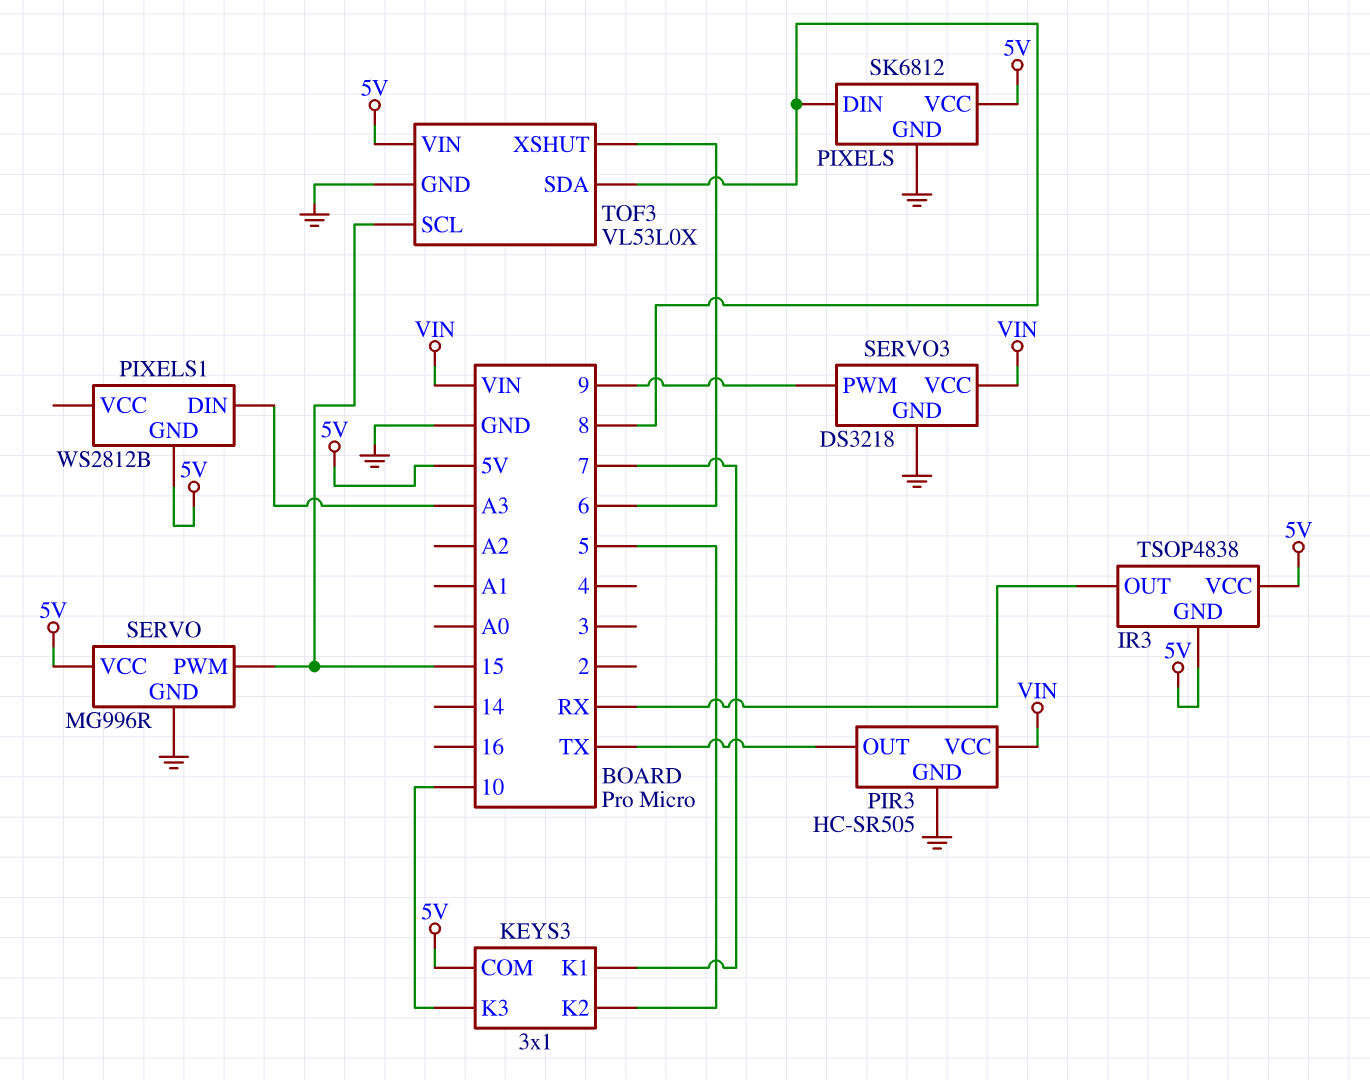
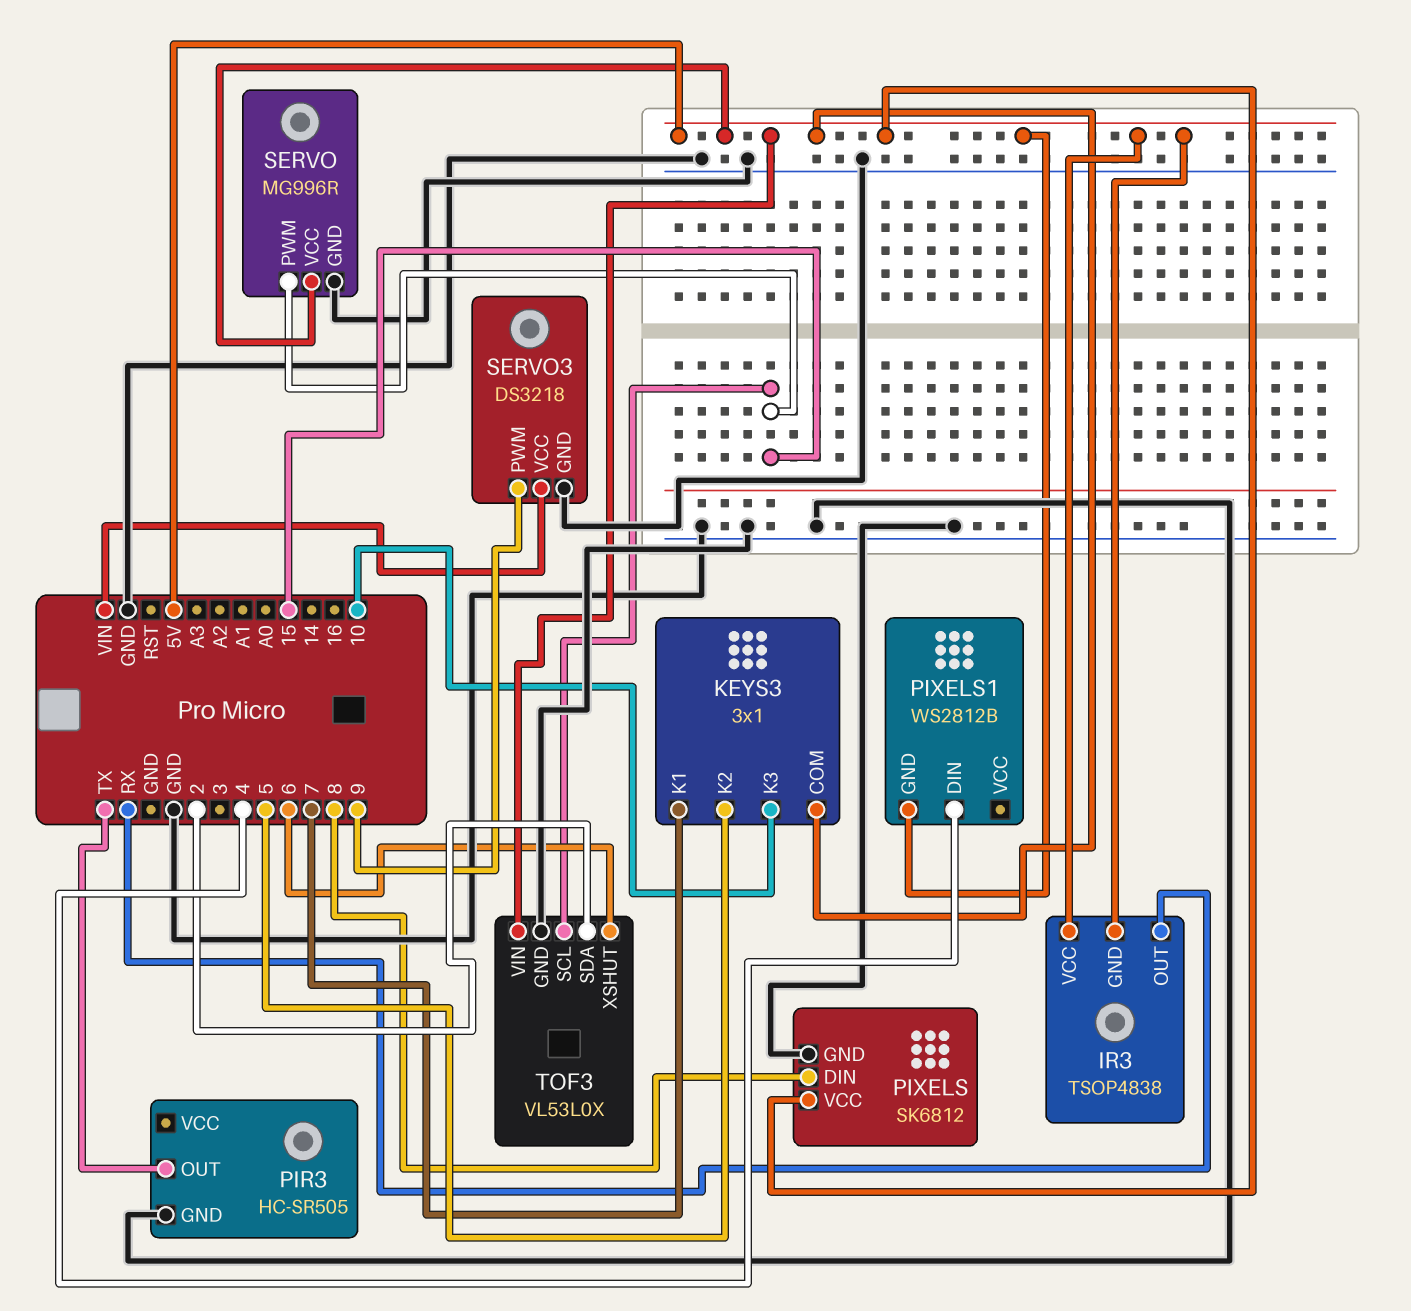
PIR3 pin VCC: VIN -> none
PIXELS1 pin DIN: A3 -> 4
TOF3 pin SDA: 8 -> 2

